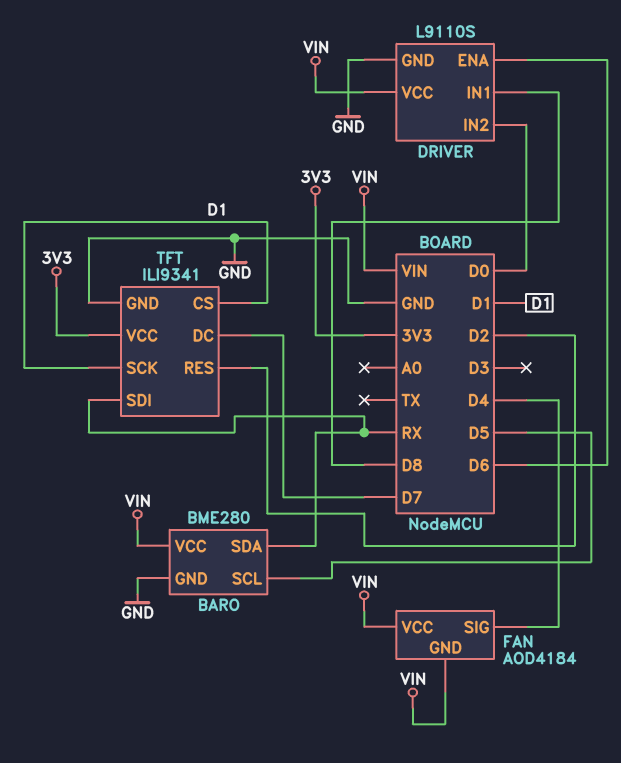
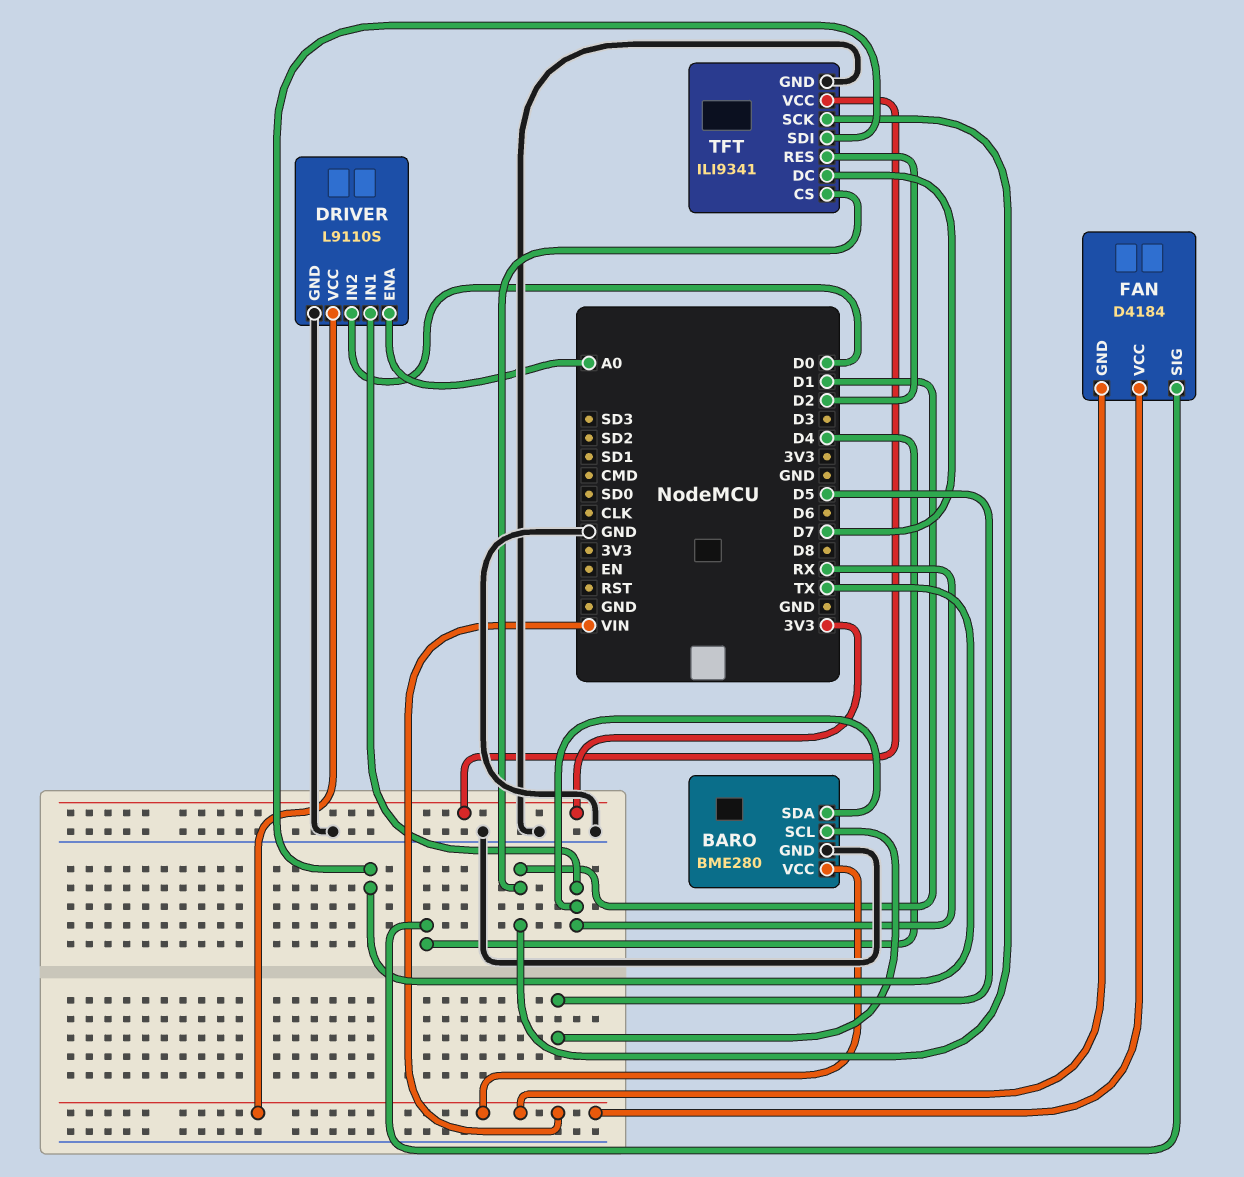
DRIVER pin ENA: D6 -> A0
DRIVER pin IN1: D8 -> RX
FAN: AOD4184 -> D4184
TFT pin SDI: RX -> TX

